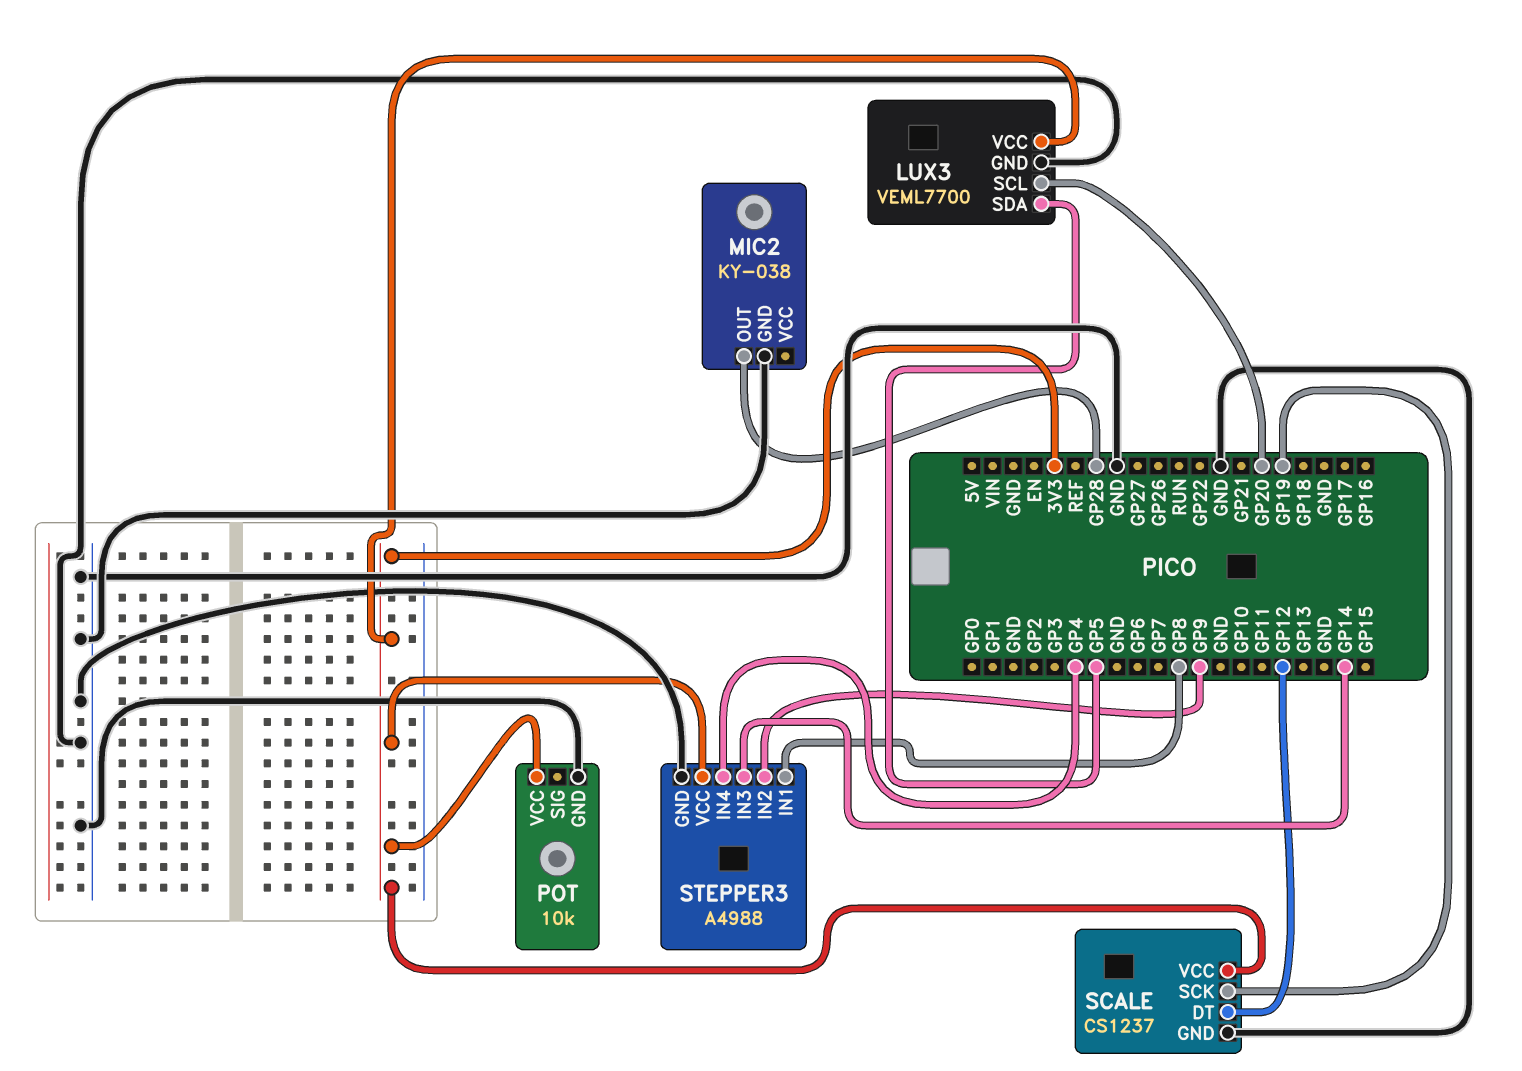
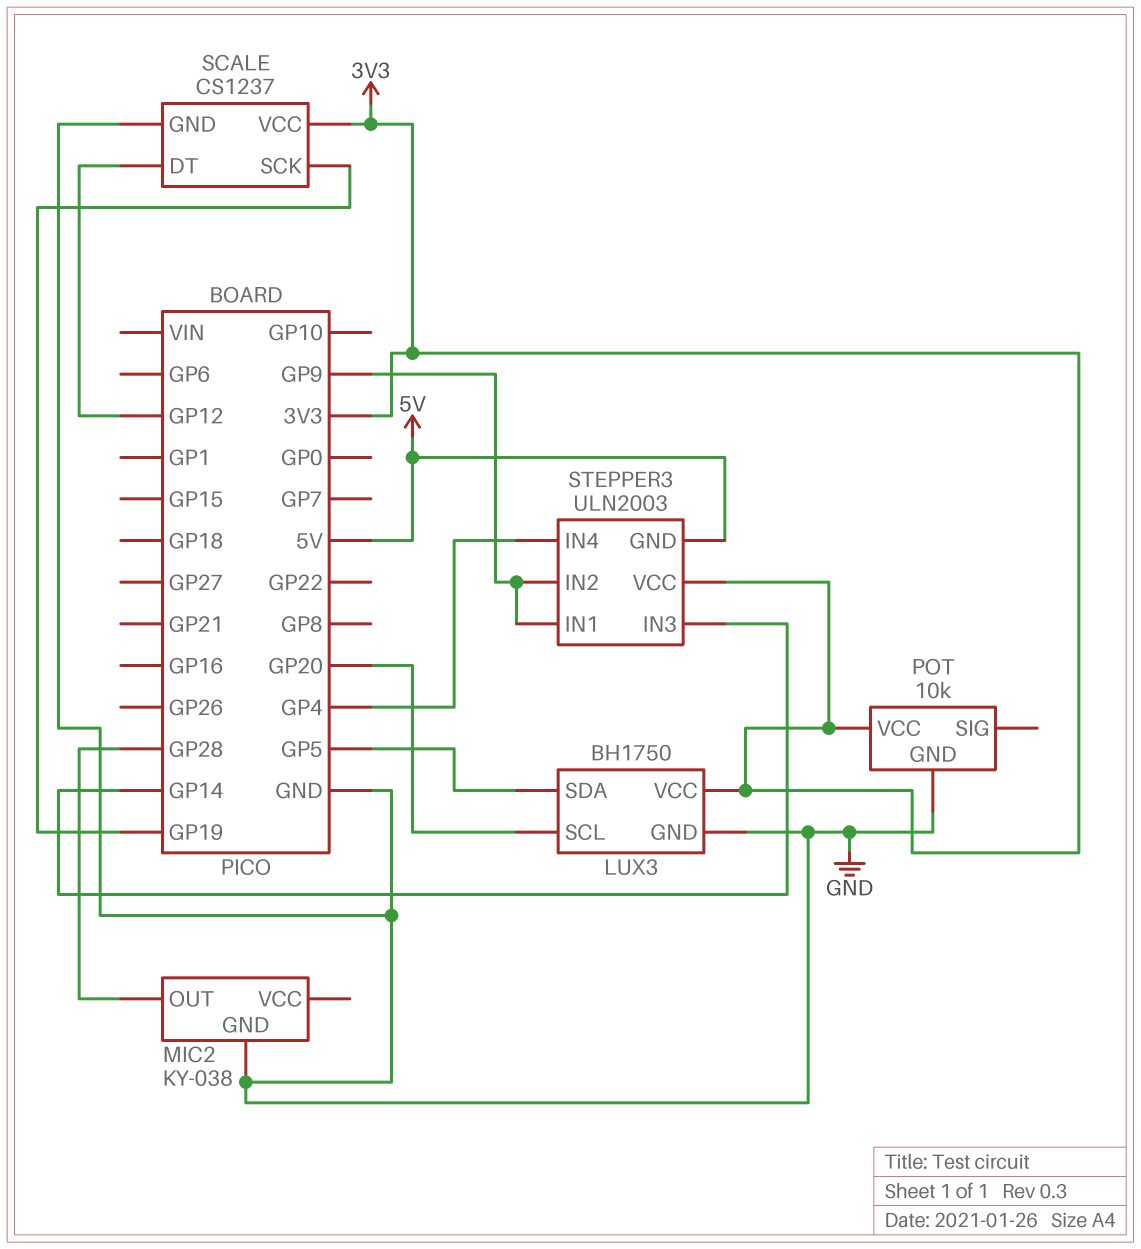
LUX3: VEML7700 -> BH1750
STEPPER3: A4988 -> ULN2003
STEPPER3 pin GND: GND -> 5V
STEPPER3 pin IN1: GP8 -> GP9

